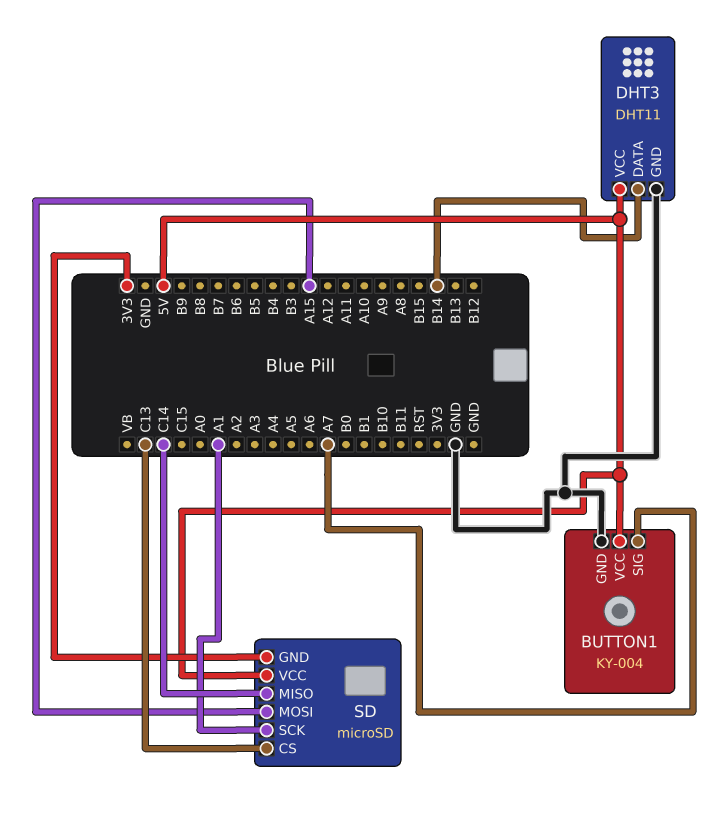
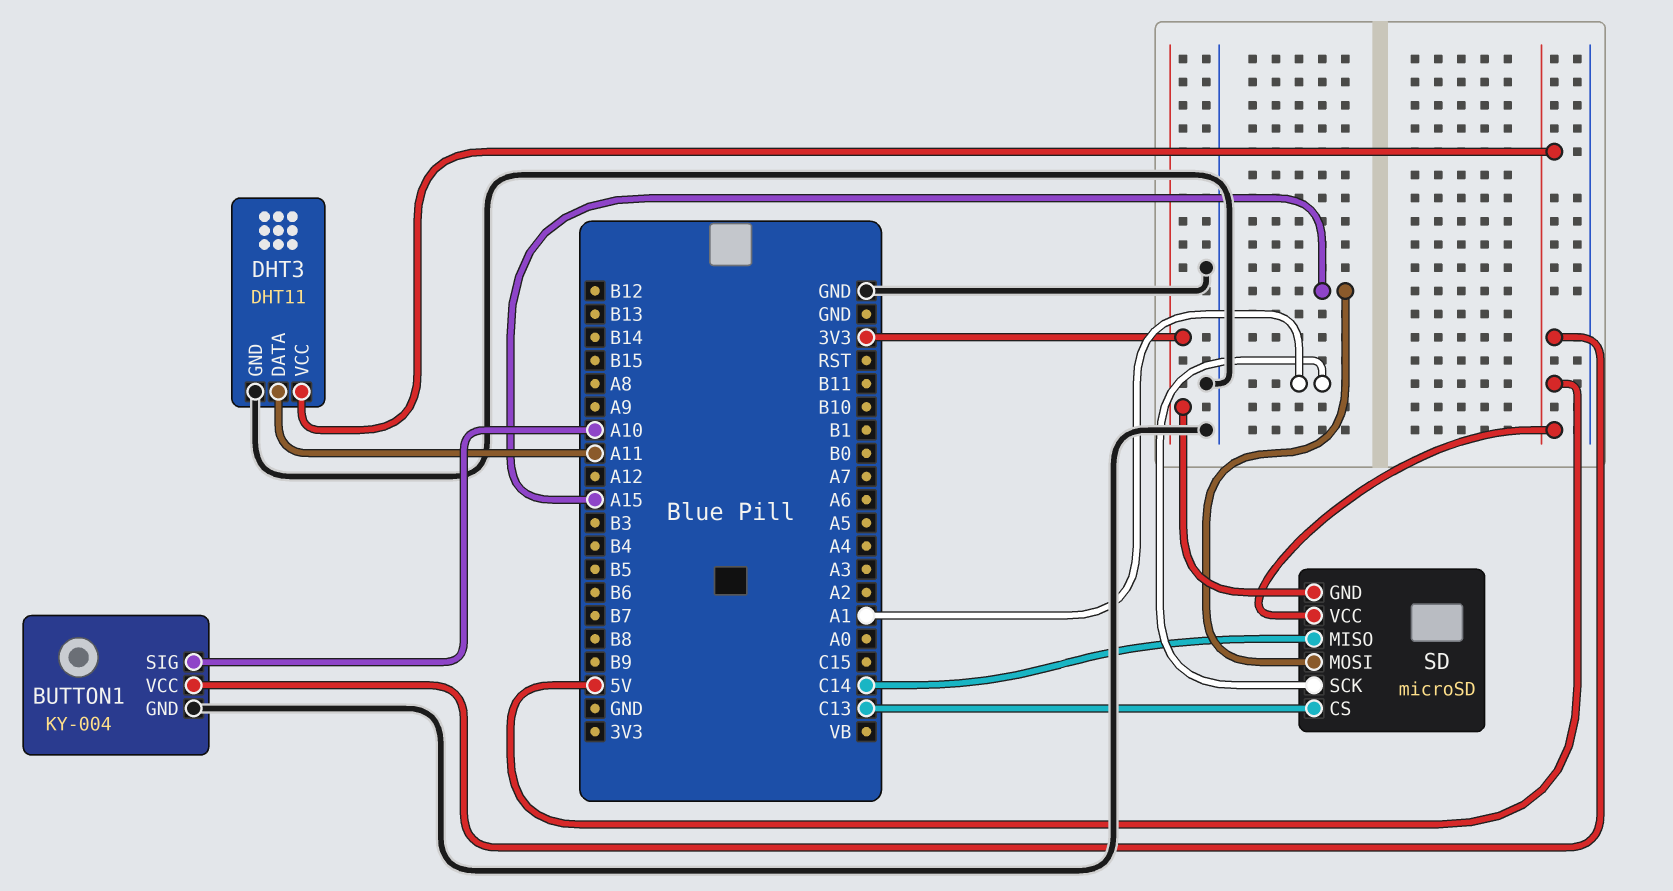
BUTTON1 pin SIG: A7 -> A10
DHT3 pin DATA: B14 -> A11

